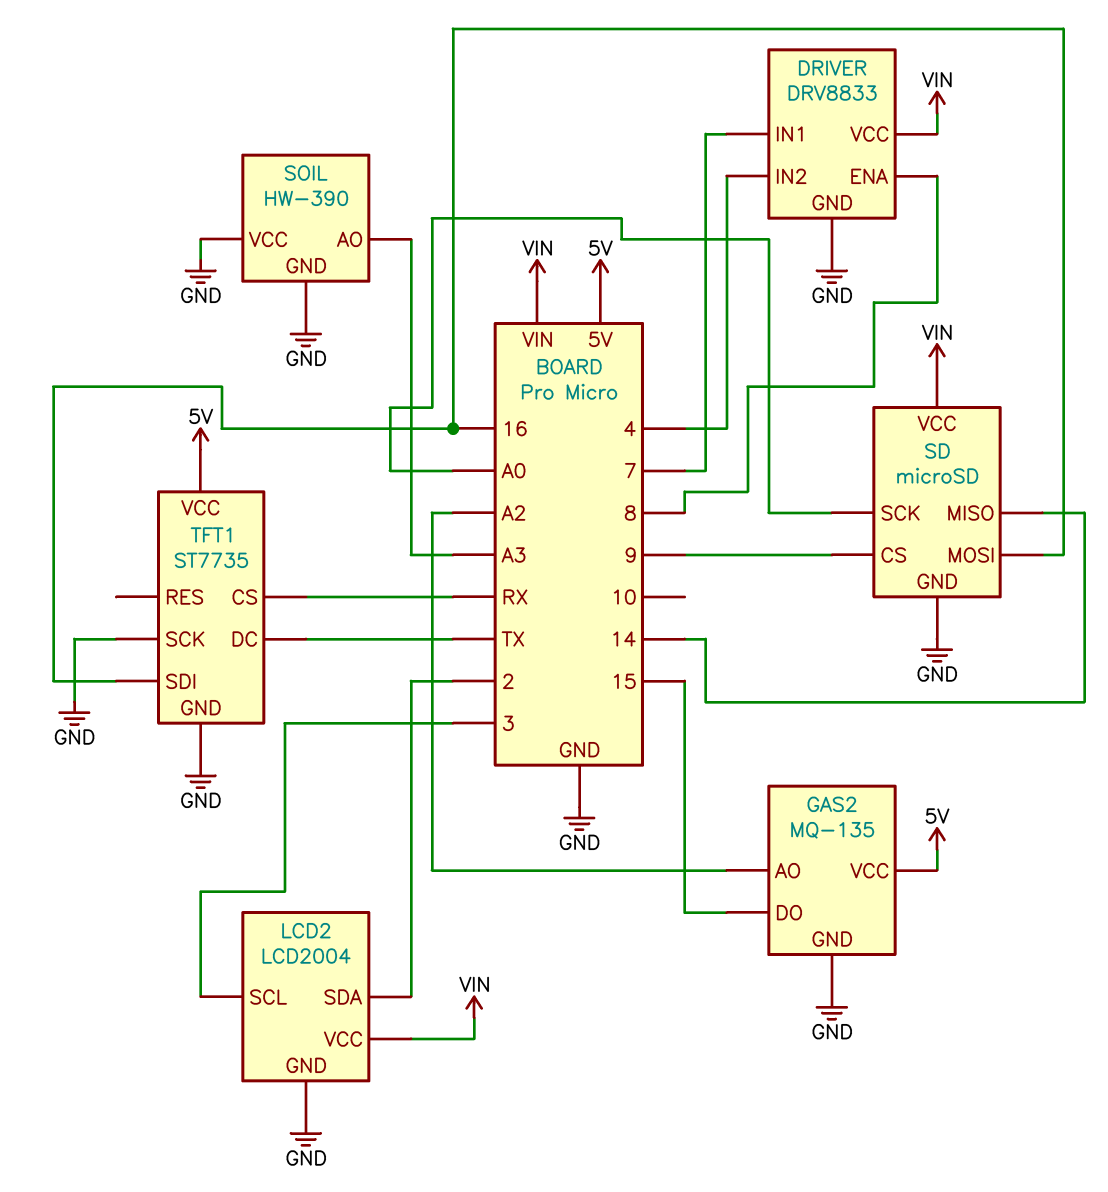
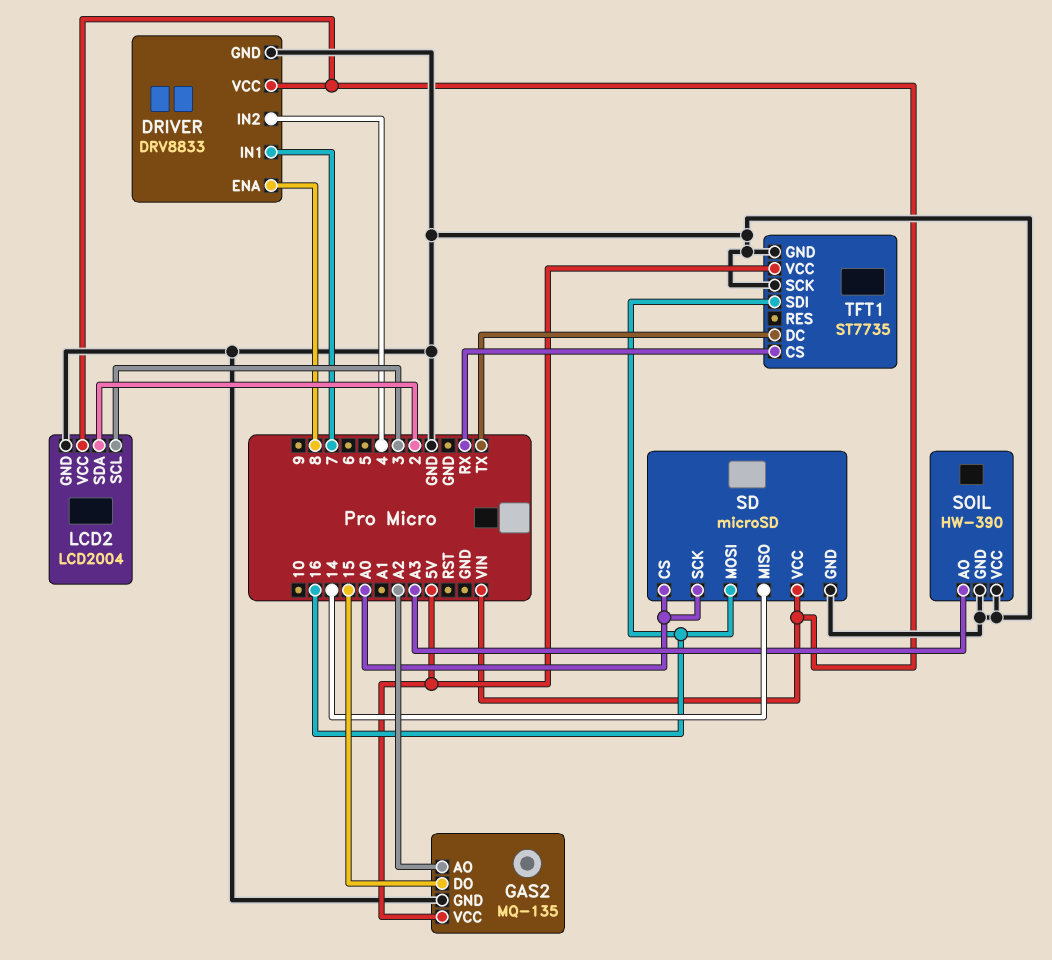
SD pin CS: 9 -> A0

